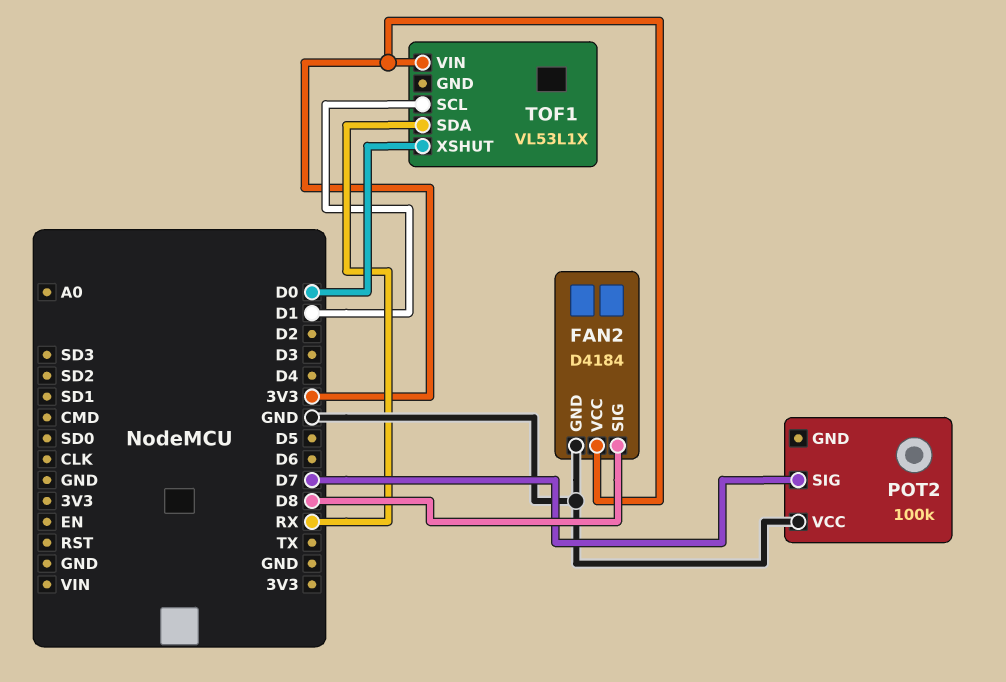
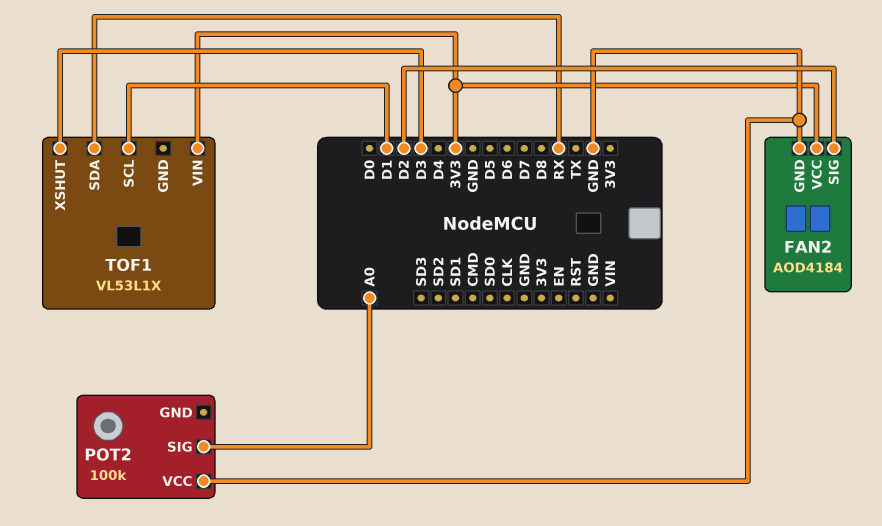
FAN2: D4184 -> AOD4184
FAN2 pin SIG: D8 -> D2
POT2 pin SIG: D7 -> A0
TOF1 pin XSHUT: D0 -> D3

